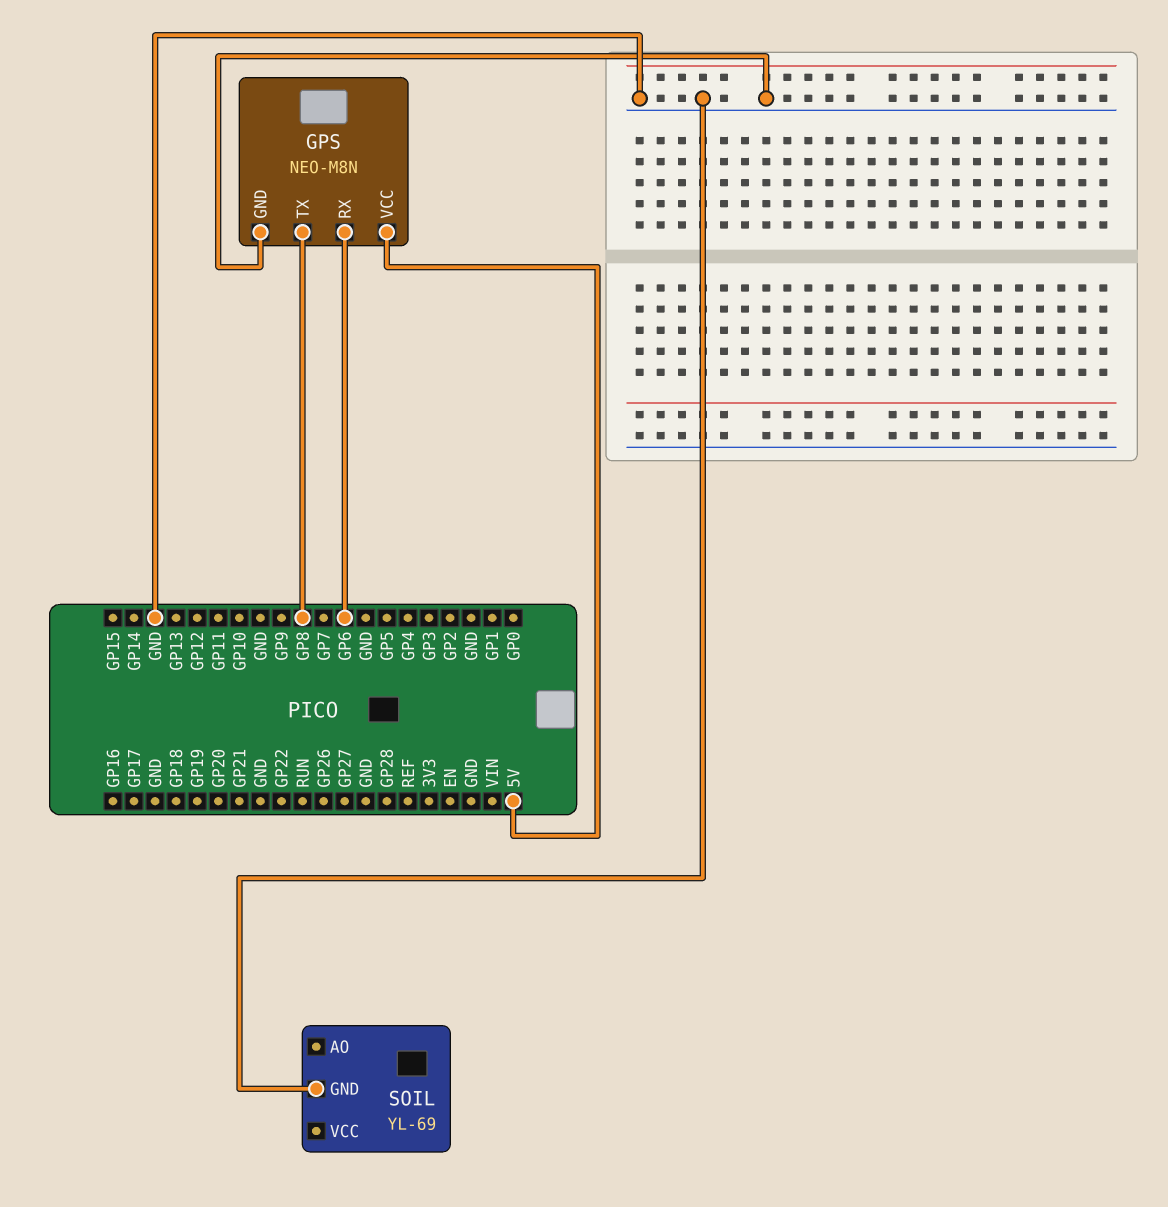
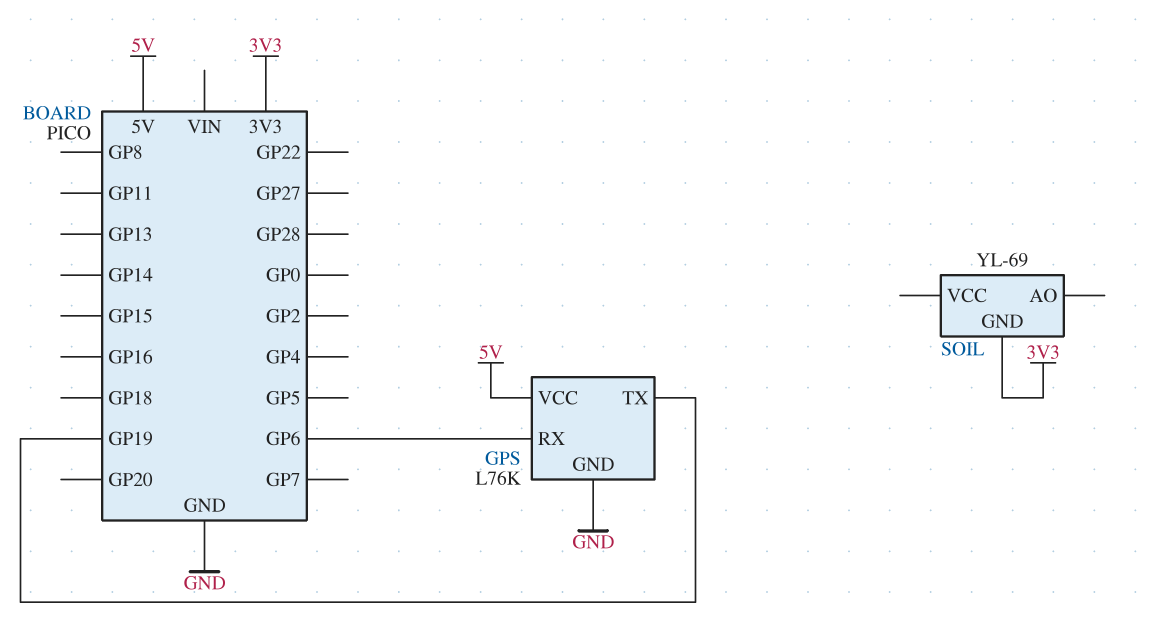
GPS: NEO-M8N -> L76K
GPS pin TX: GP8 -> GP19
SOIL pin GND: GND -> 3V3

